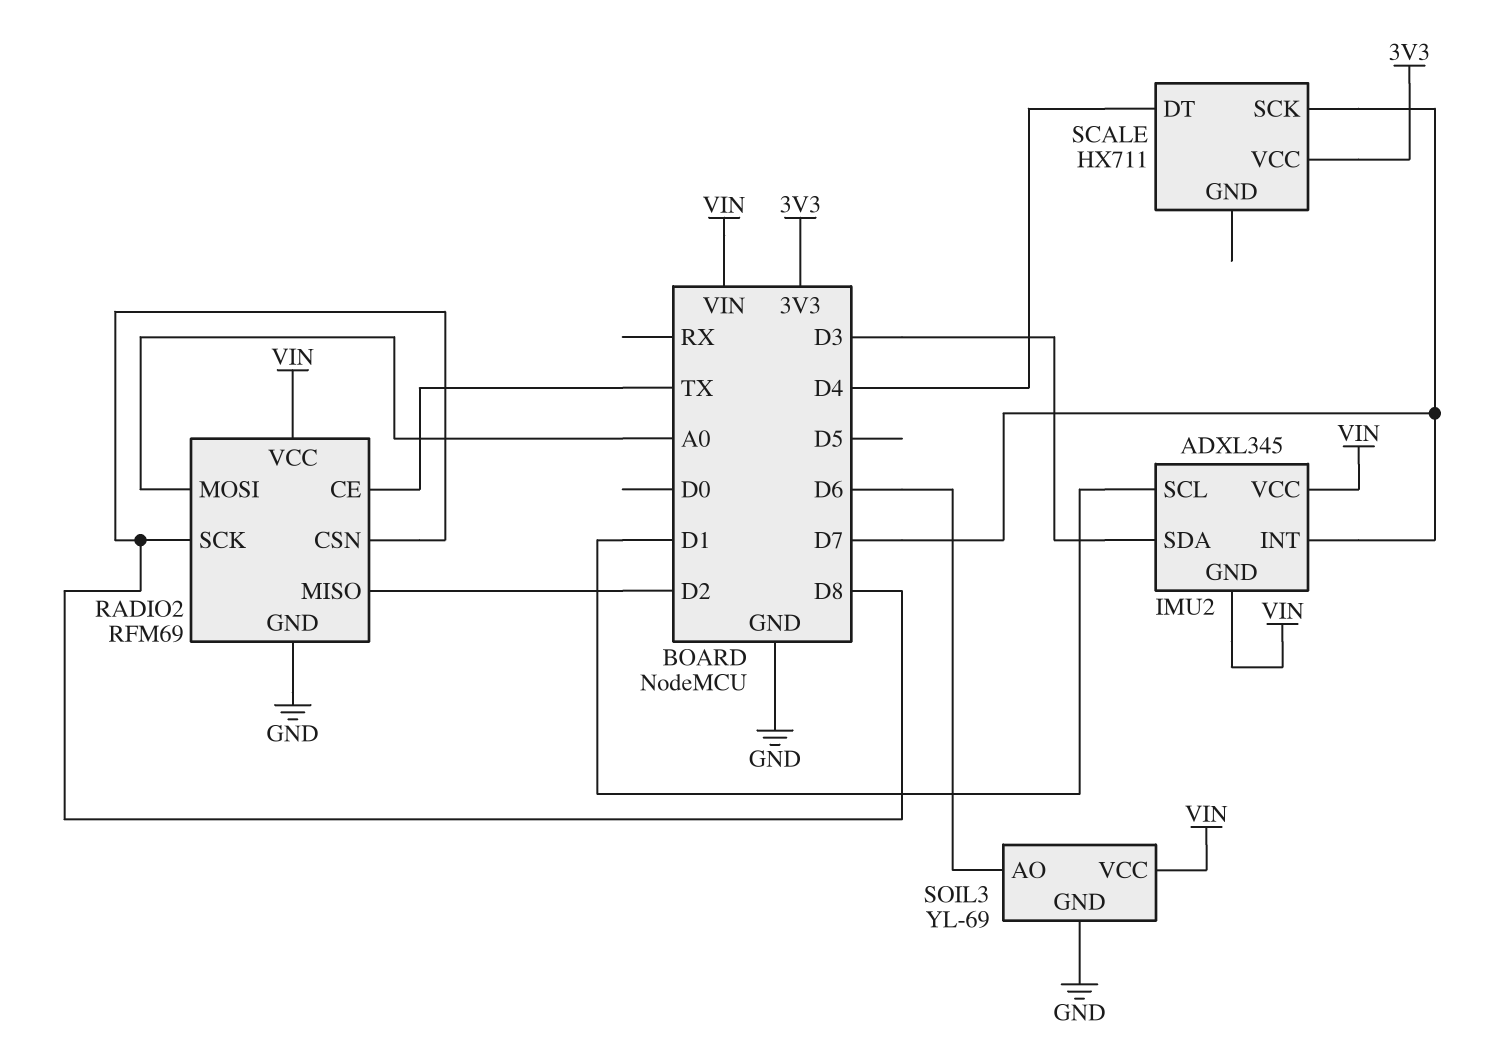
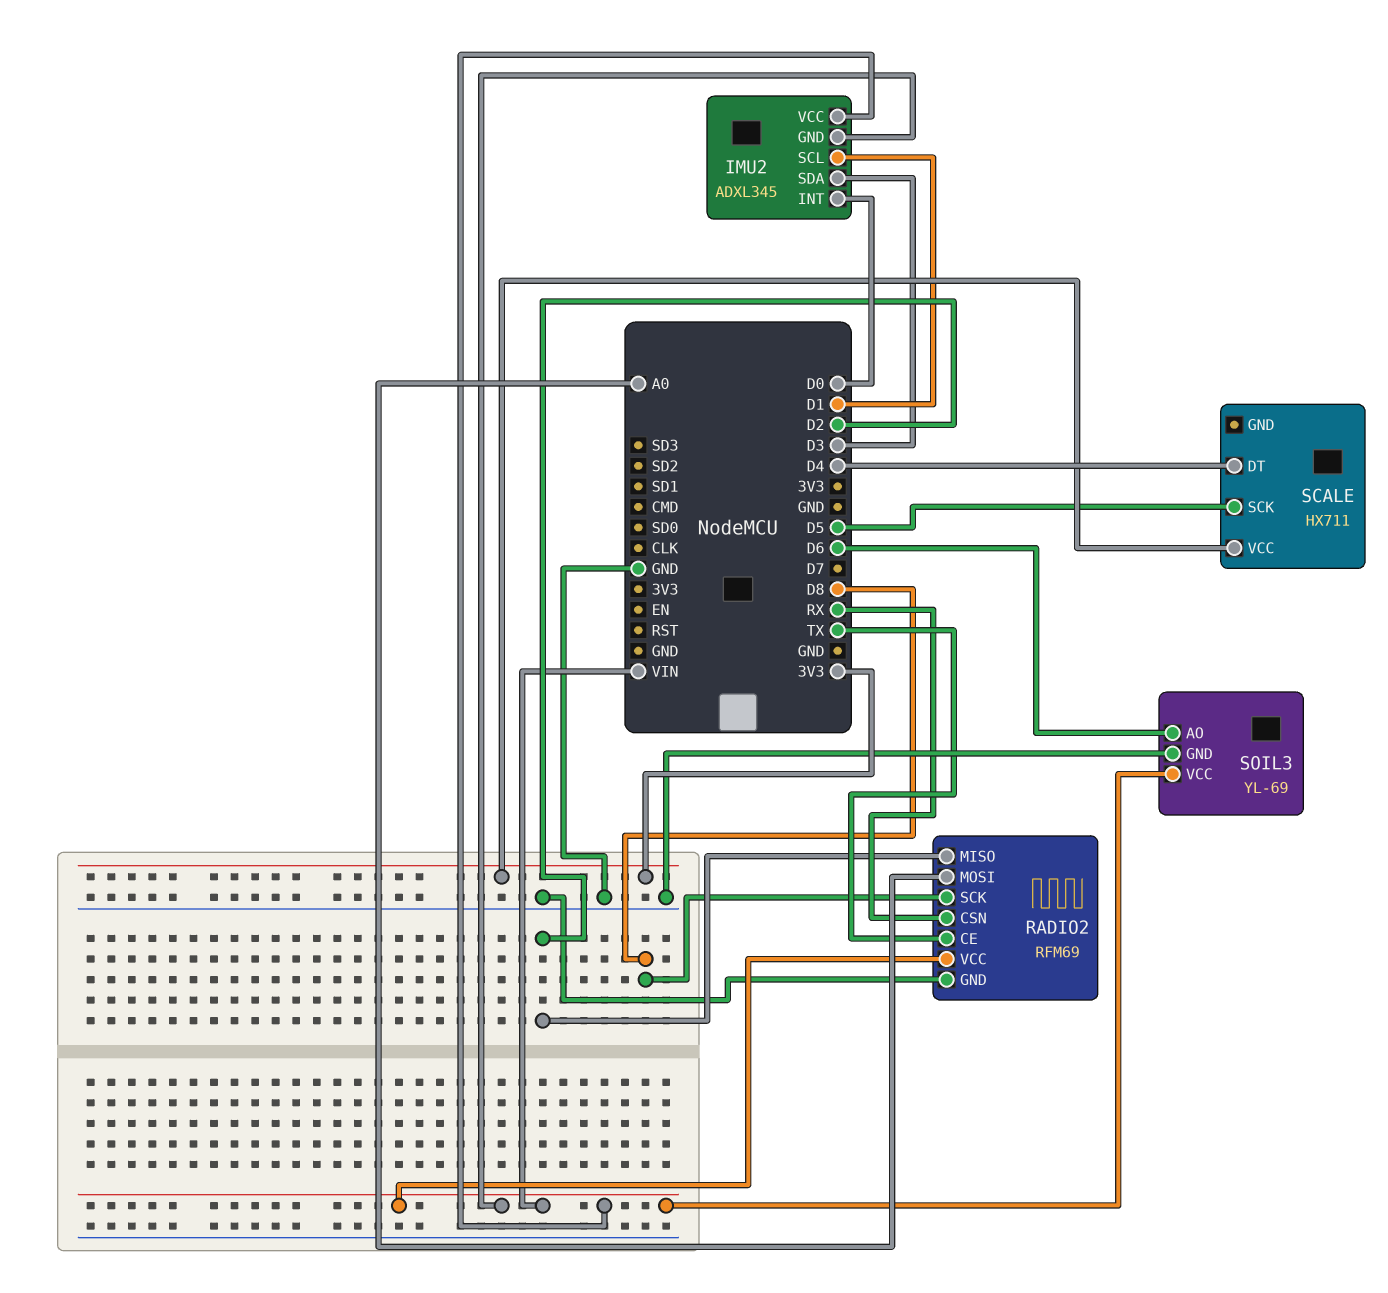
IMU2 pin INT: D7 -> D0
RADIO2 pin CSN: D8 -> RX
SCALE pin SCK: D7 -> D5

